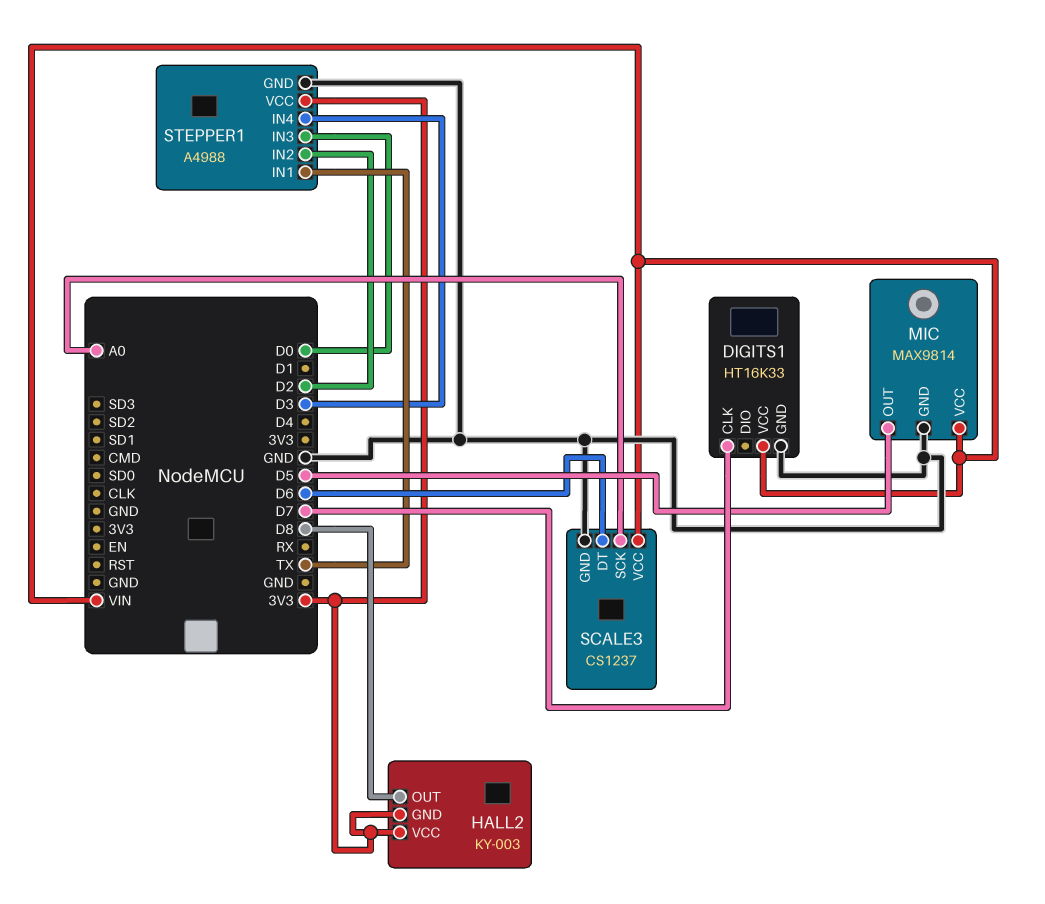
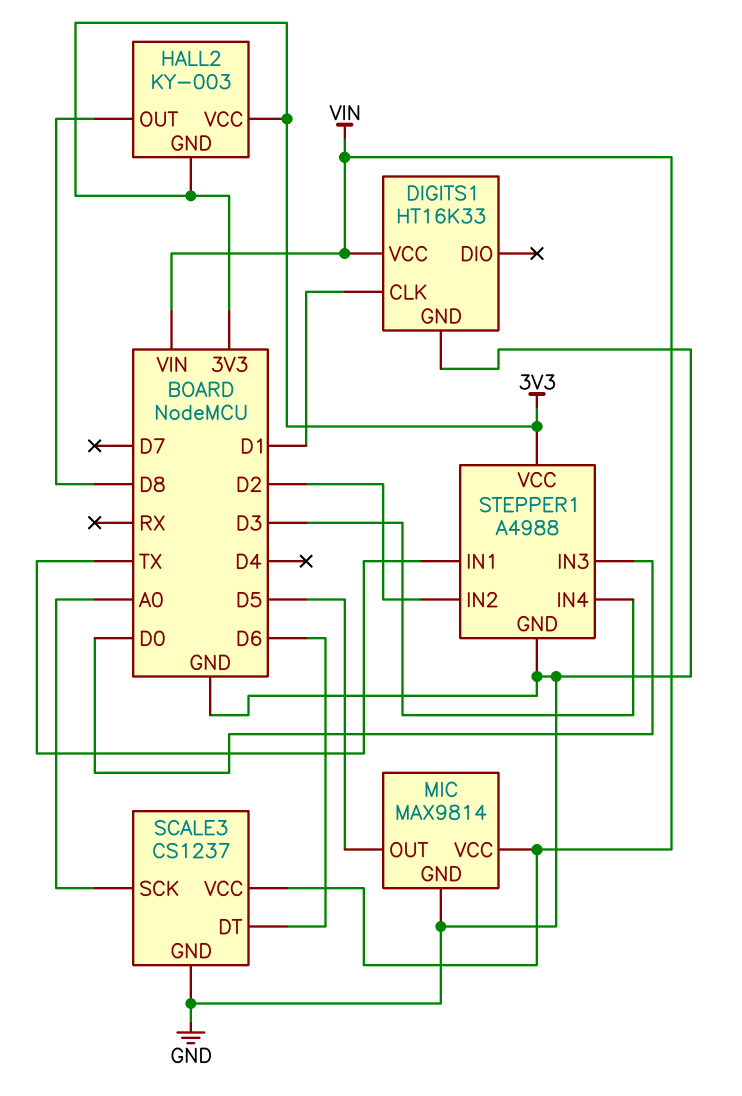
DIGITS1 pin CLK: D7 -> D1

